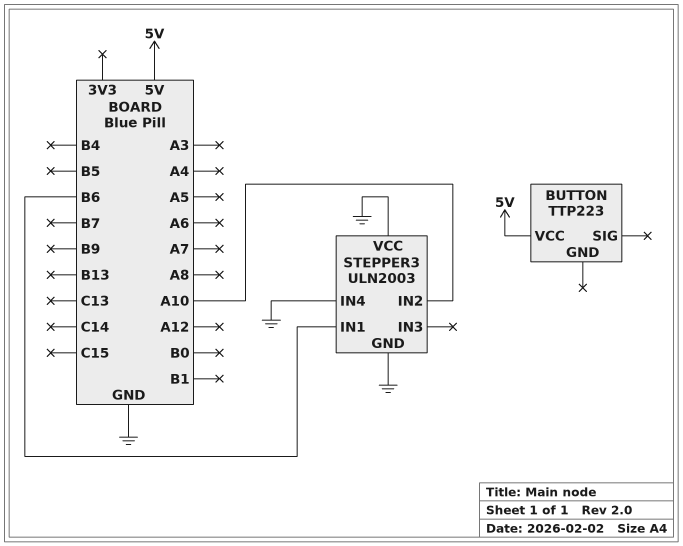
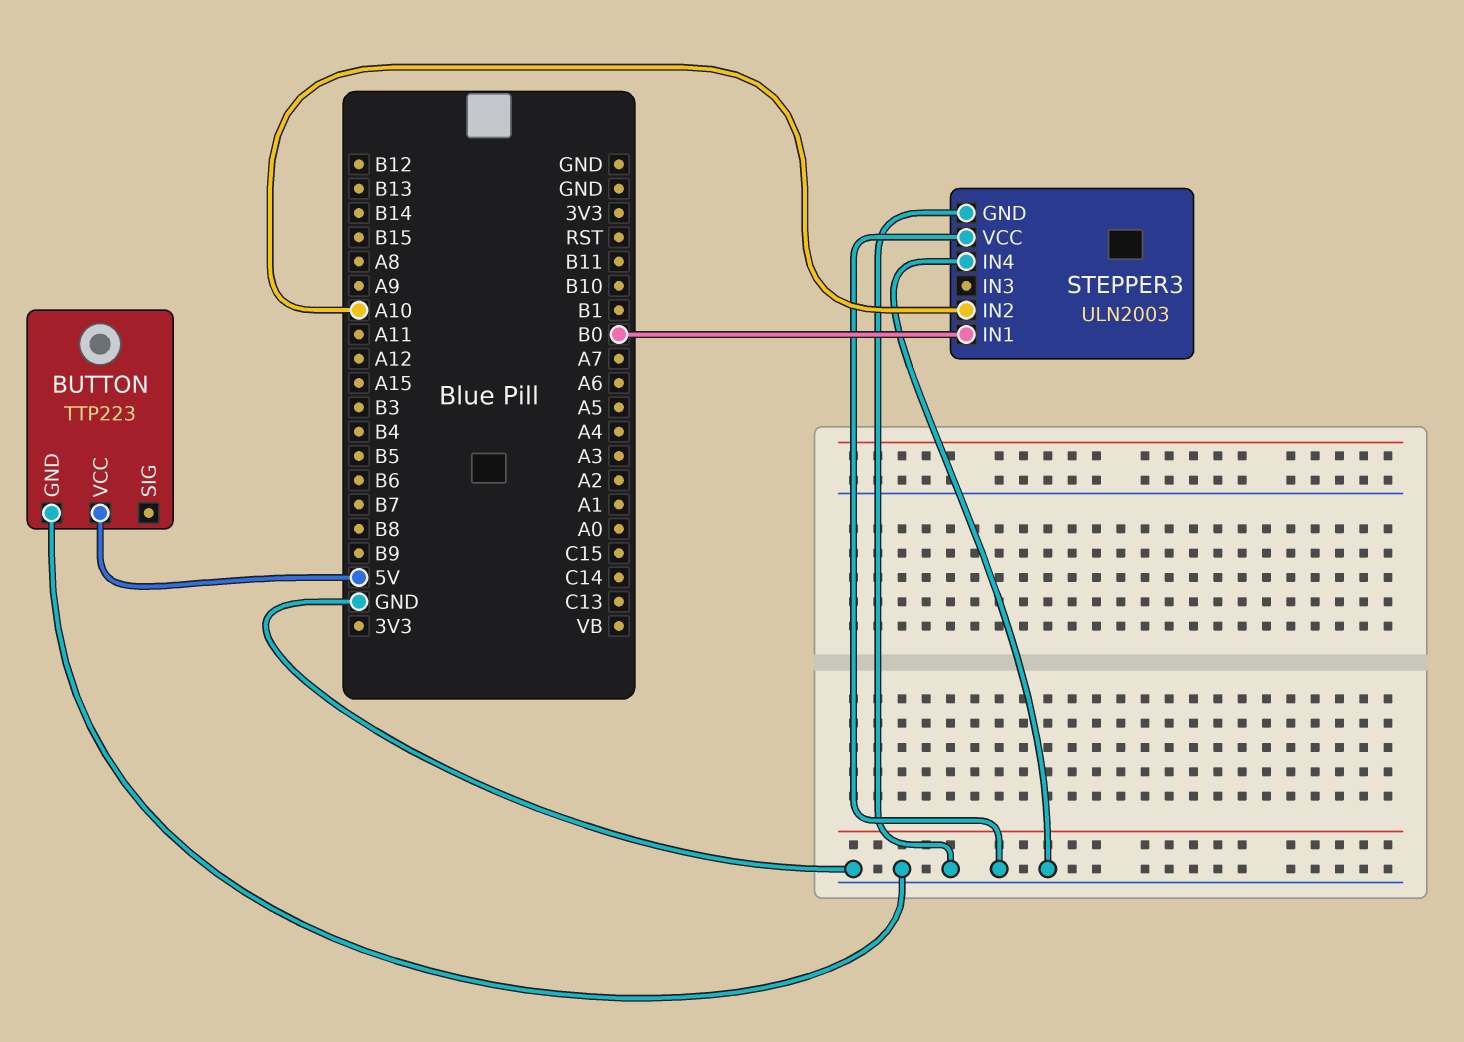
BUTTON pin GND: none -> GND
STEPPER3 pin IN1: B6 -> B0

